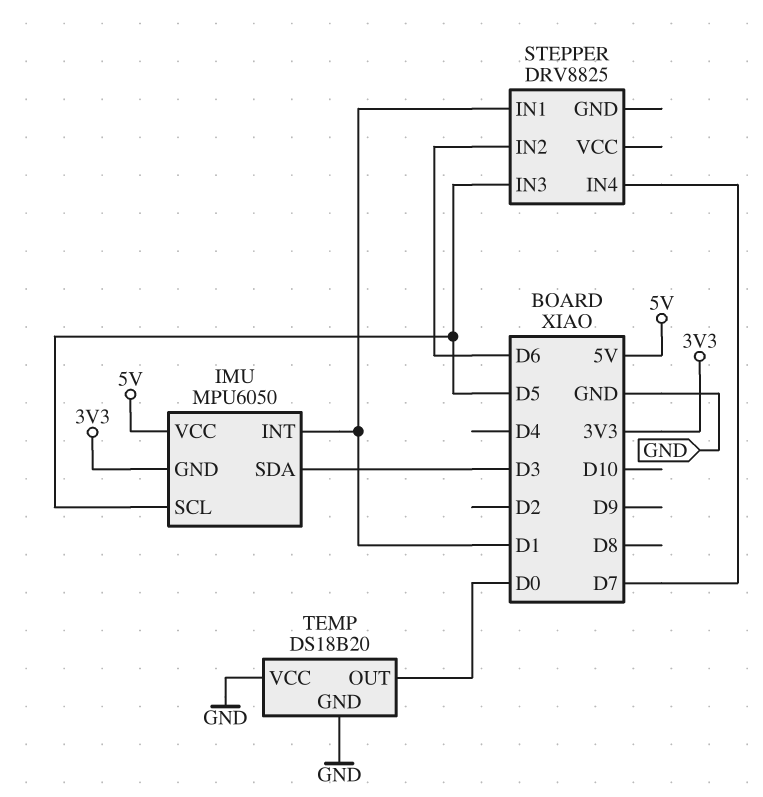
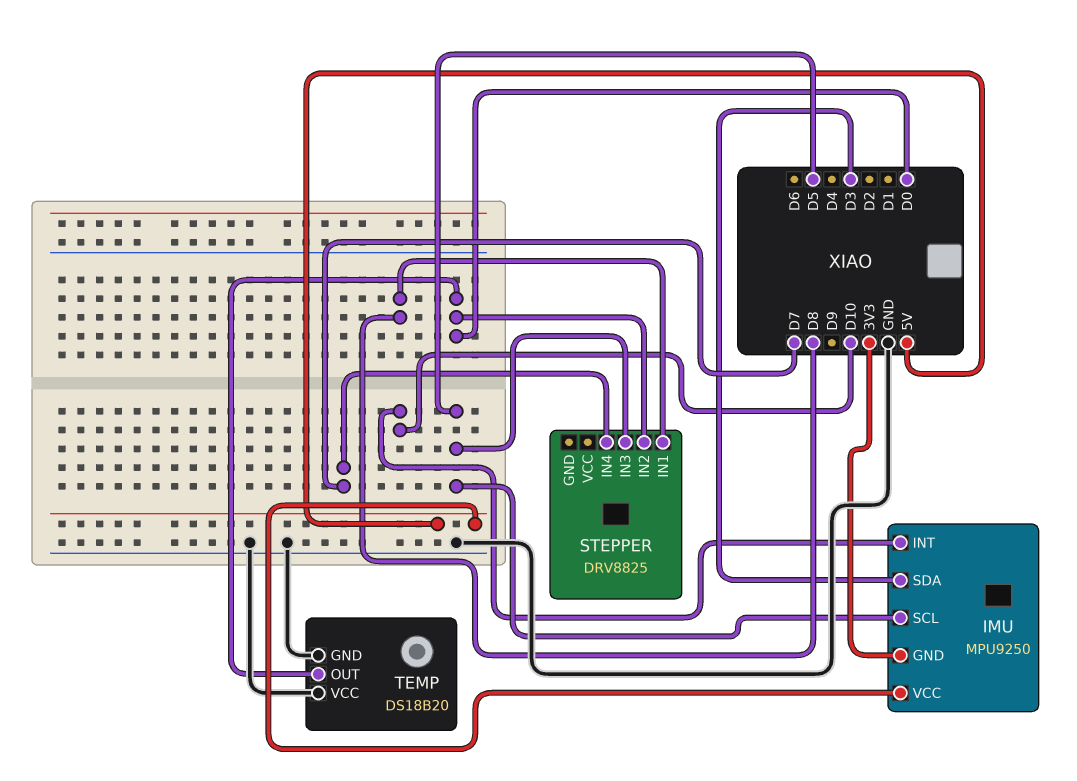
IMU: MPU6050 -> MPU9250
IMU pin INT: D1 -> D10
STEPPER pin IN1: D1 -> D8
STEPPER pin IN2: D6 -> D0

